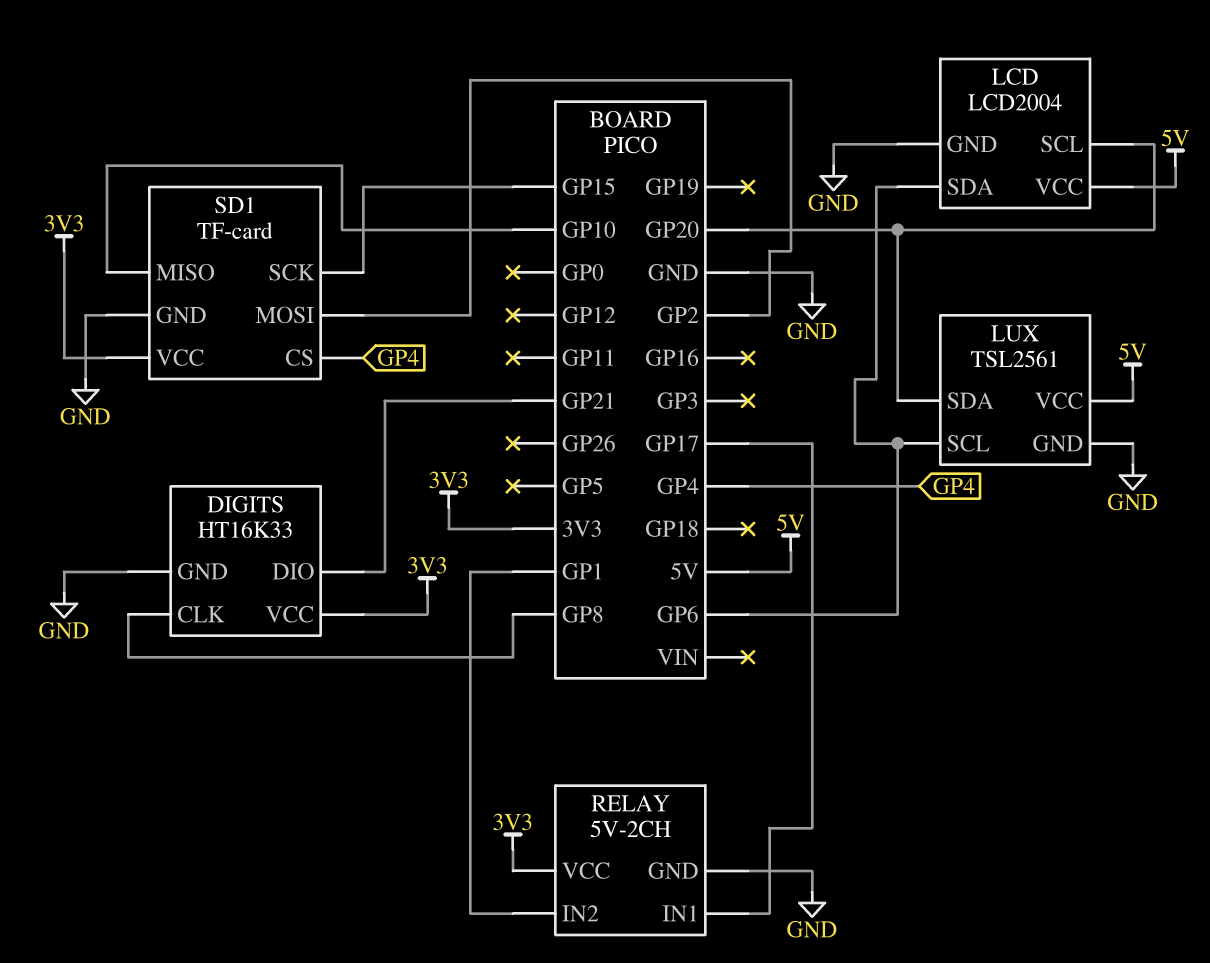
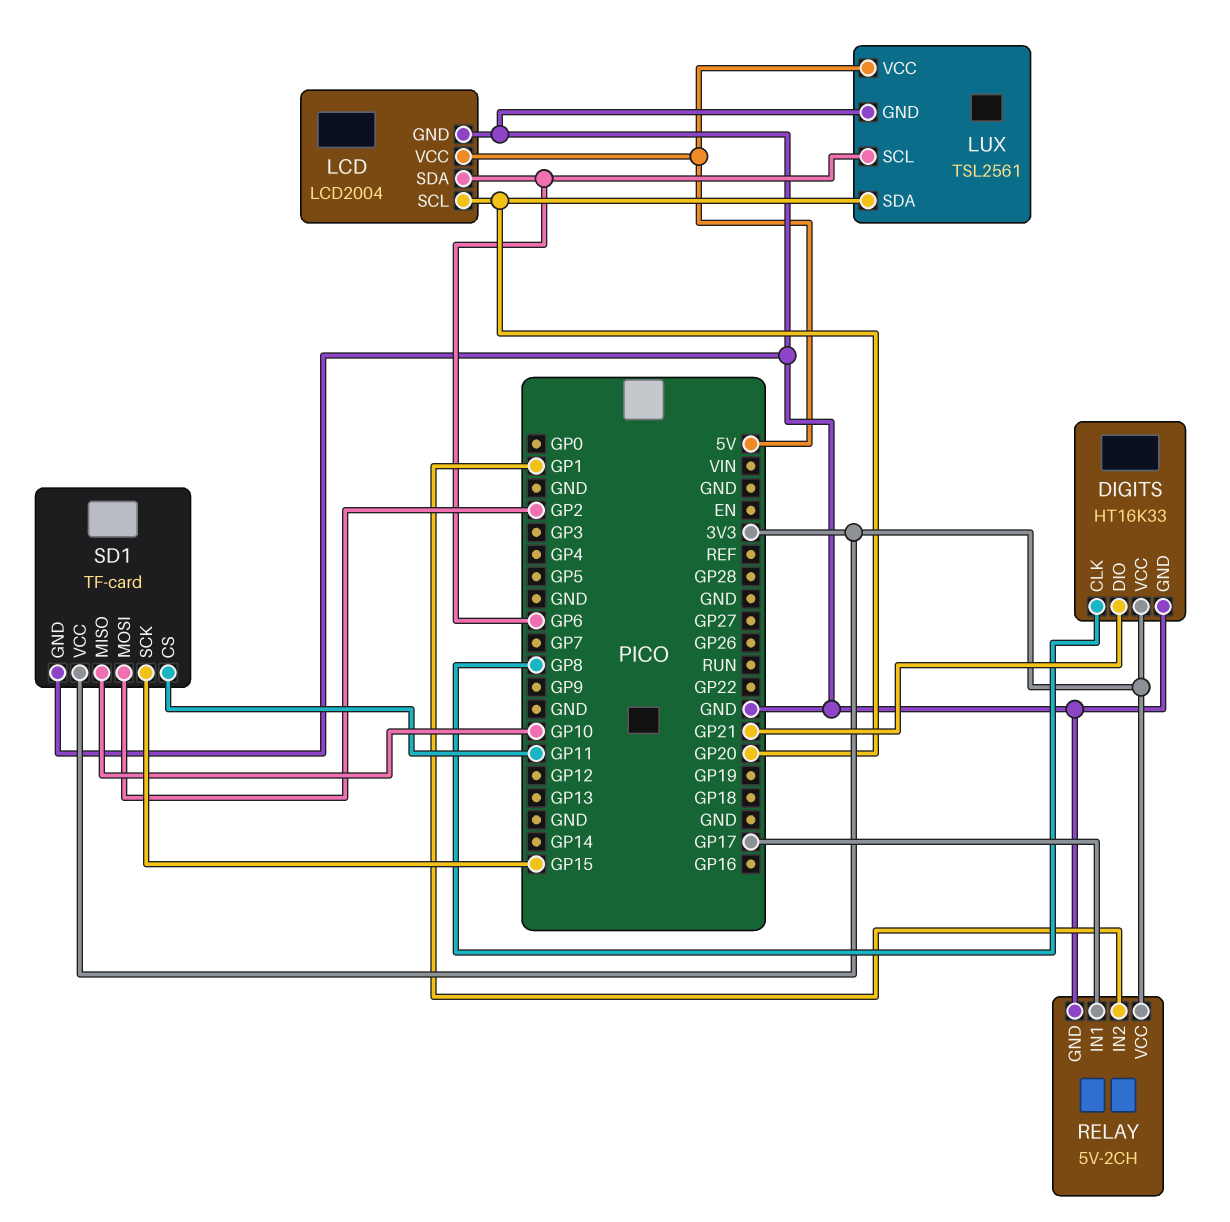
SD1 pin CS: GP4 -> GP11

